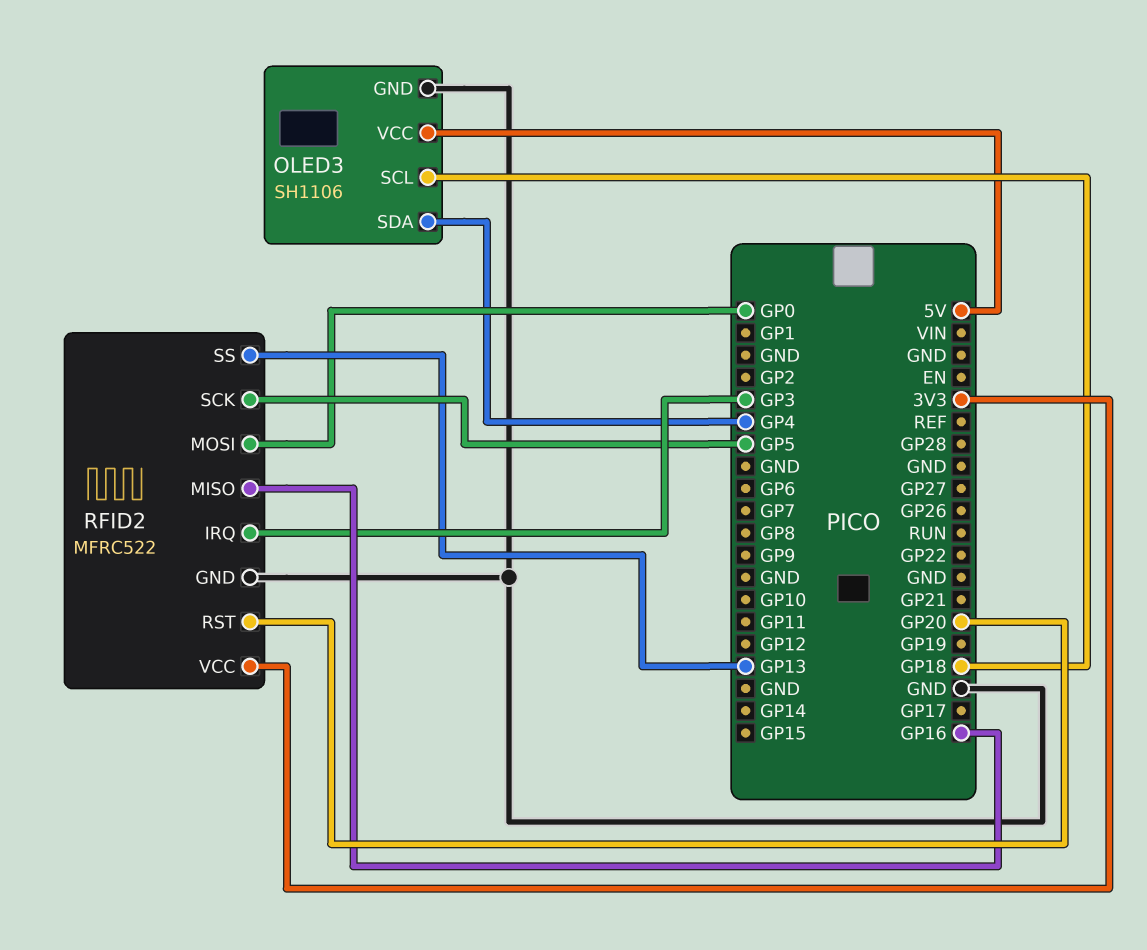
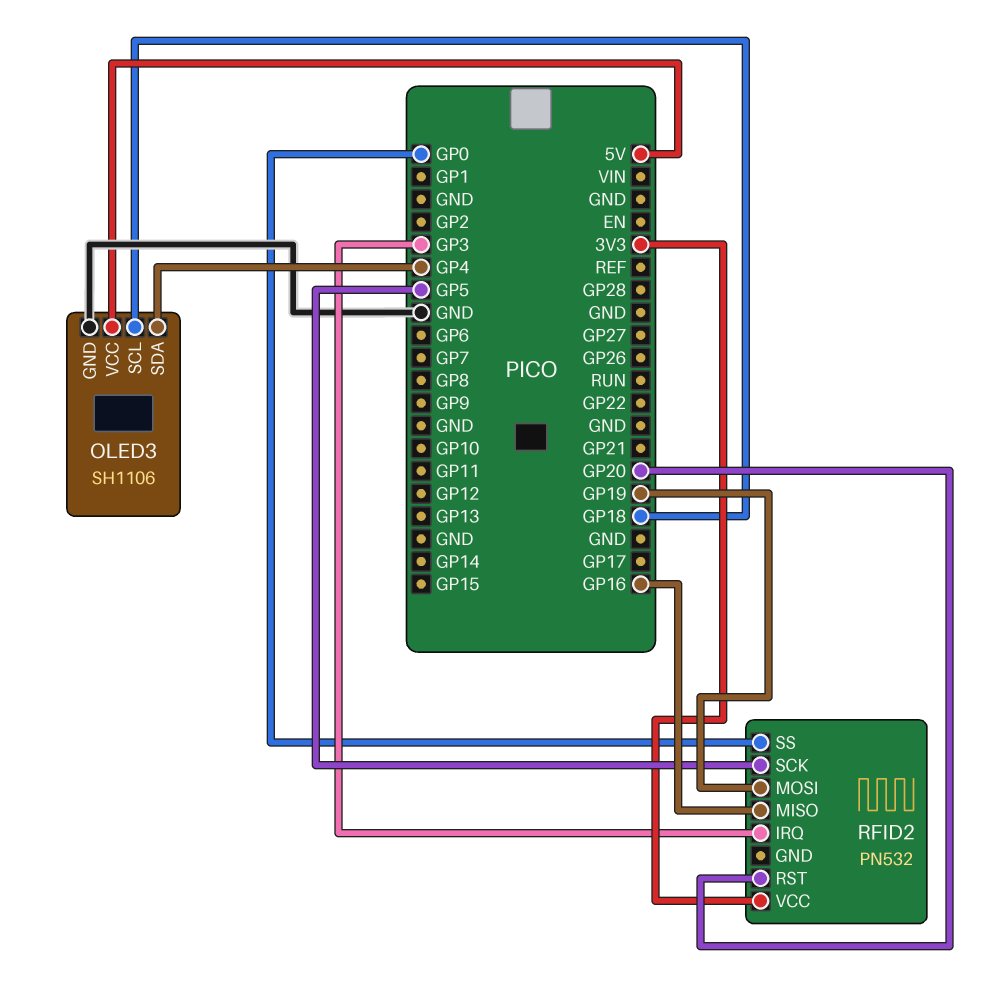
RFID2: MFRC522 -> PN532
RFID2 pin GND: GND -> none
RFID2 pin MOSI: GP0 -> GP19
RFID2 pin SS: GP13 -> GP0

